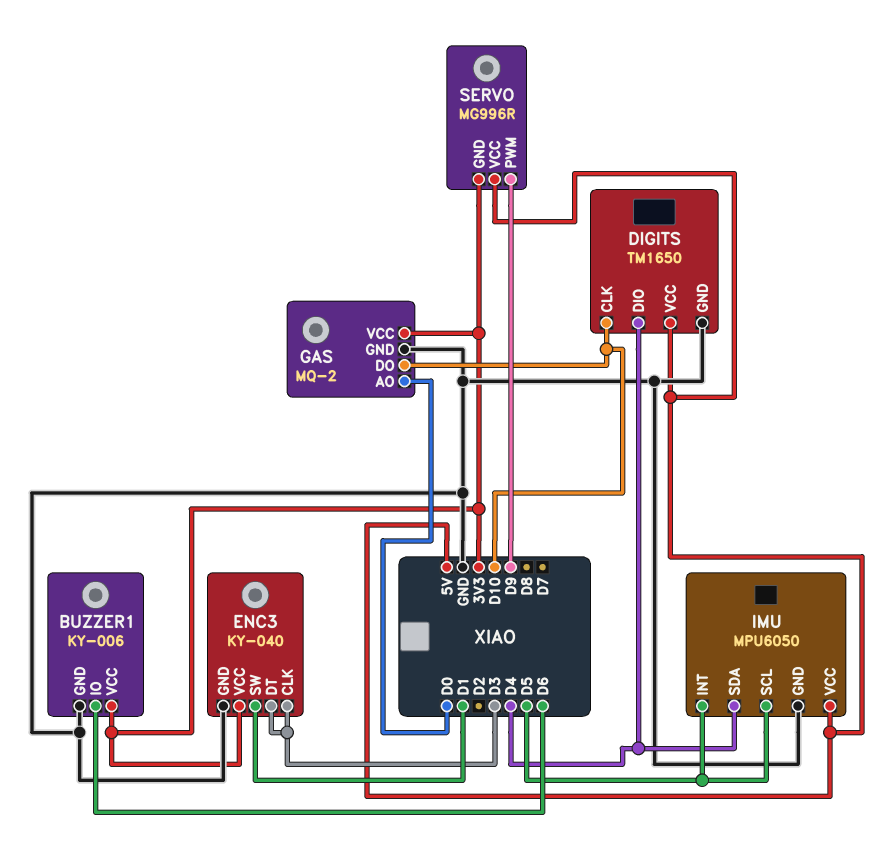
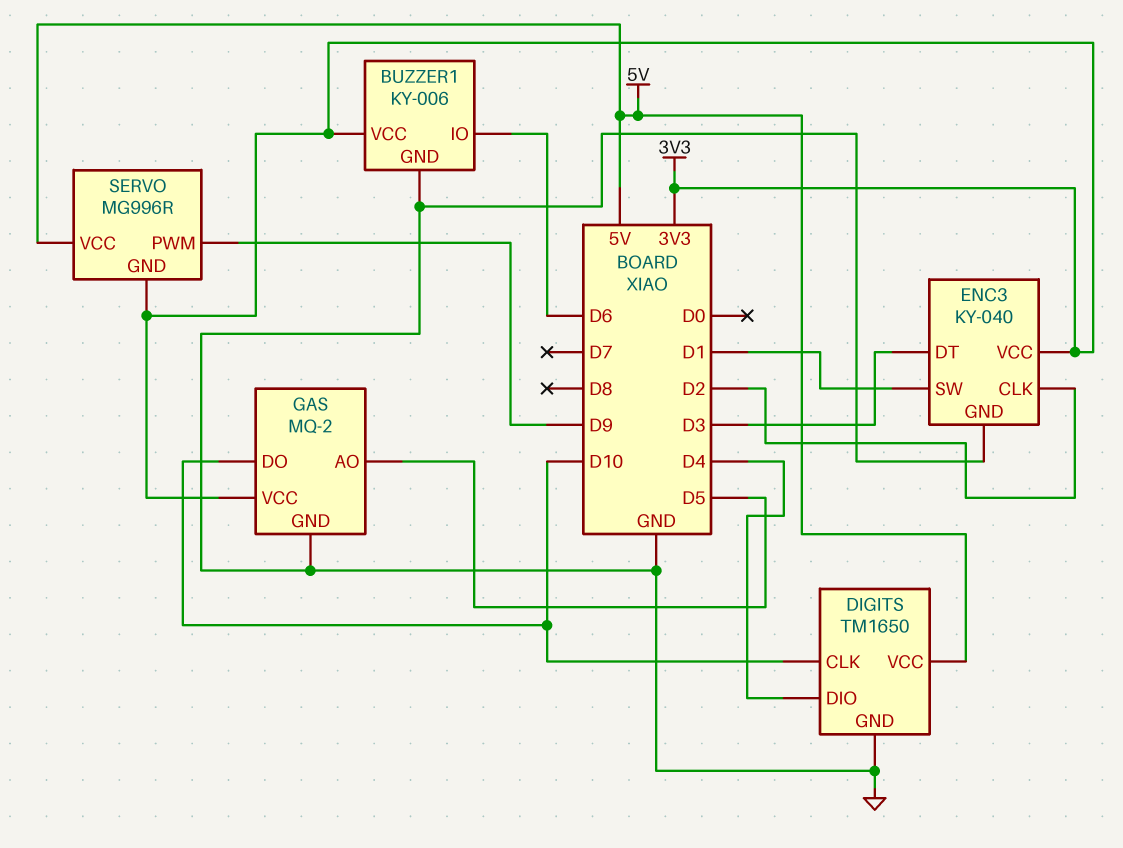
ENC3 pin CLK: D3 -> D2
GAS pin AO: D0 -> D5
IMU: MPU6050 -> none
IMU pin GND: GND -> none
IMU pin INT: D5 -> none
IMU pin SCL: D5 -> none
IMU pin SDA: D4 -> none
IMU pin VCC: 5V -> none

